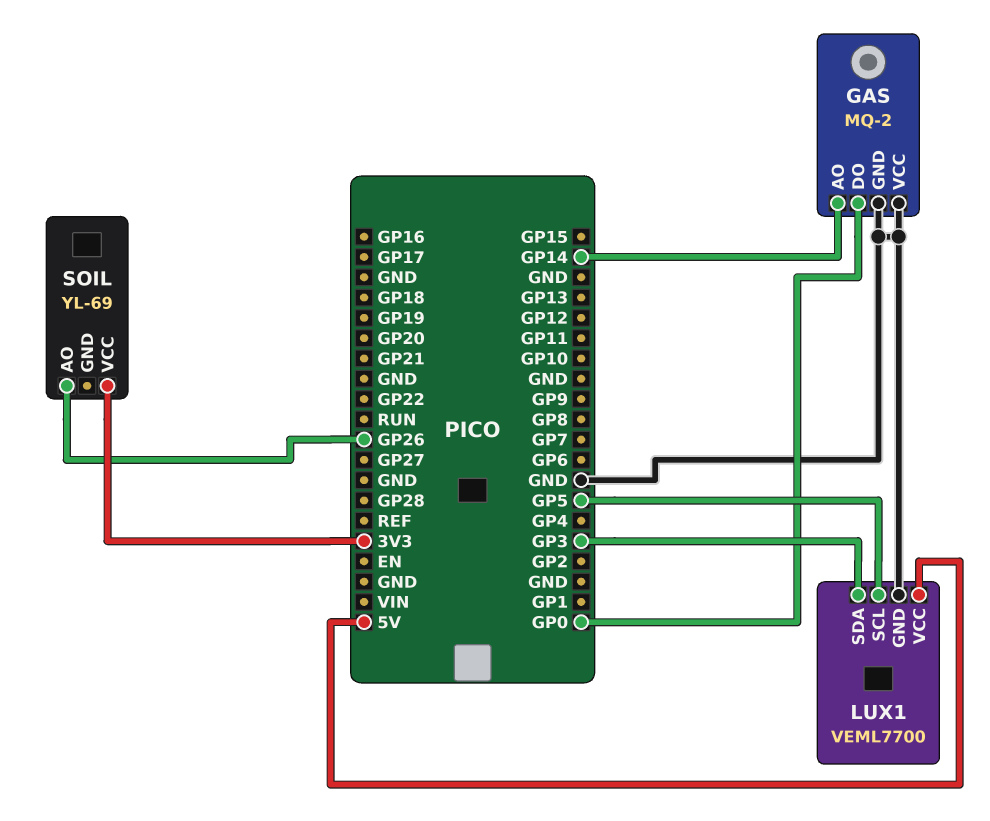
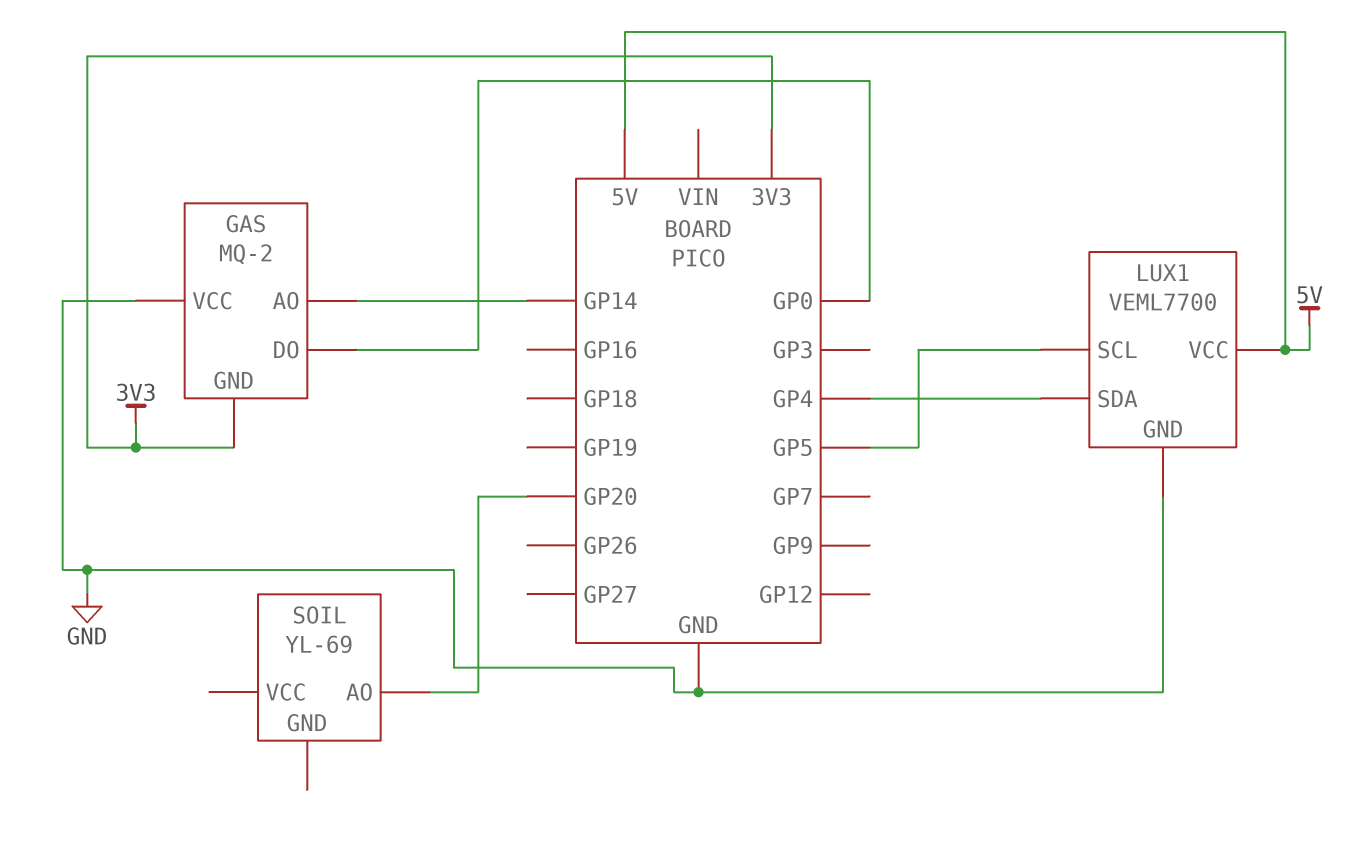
GAS pin GND: GND -> 3V3
LUX1 pin SDA: GP3 -> GP4
SOIL pin AO: GP26 -> GP20
SOIL pin VCC: 3V3 -> none

